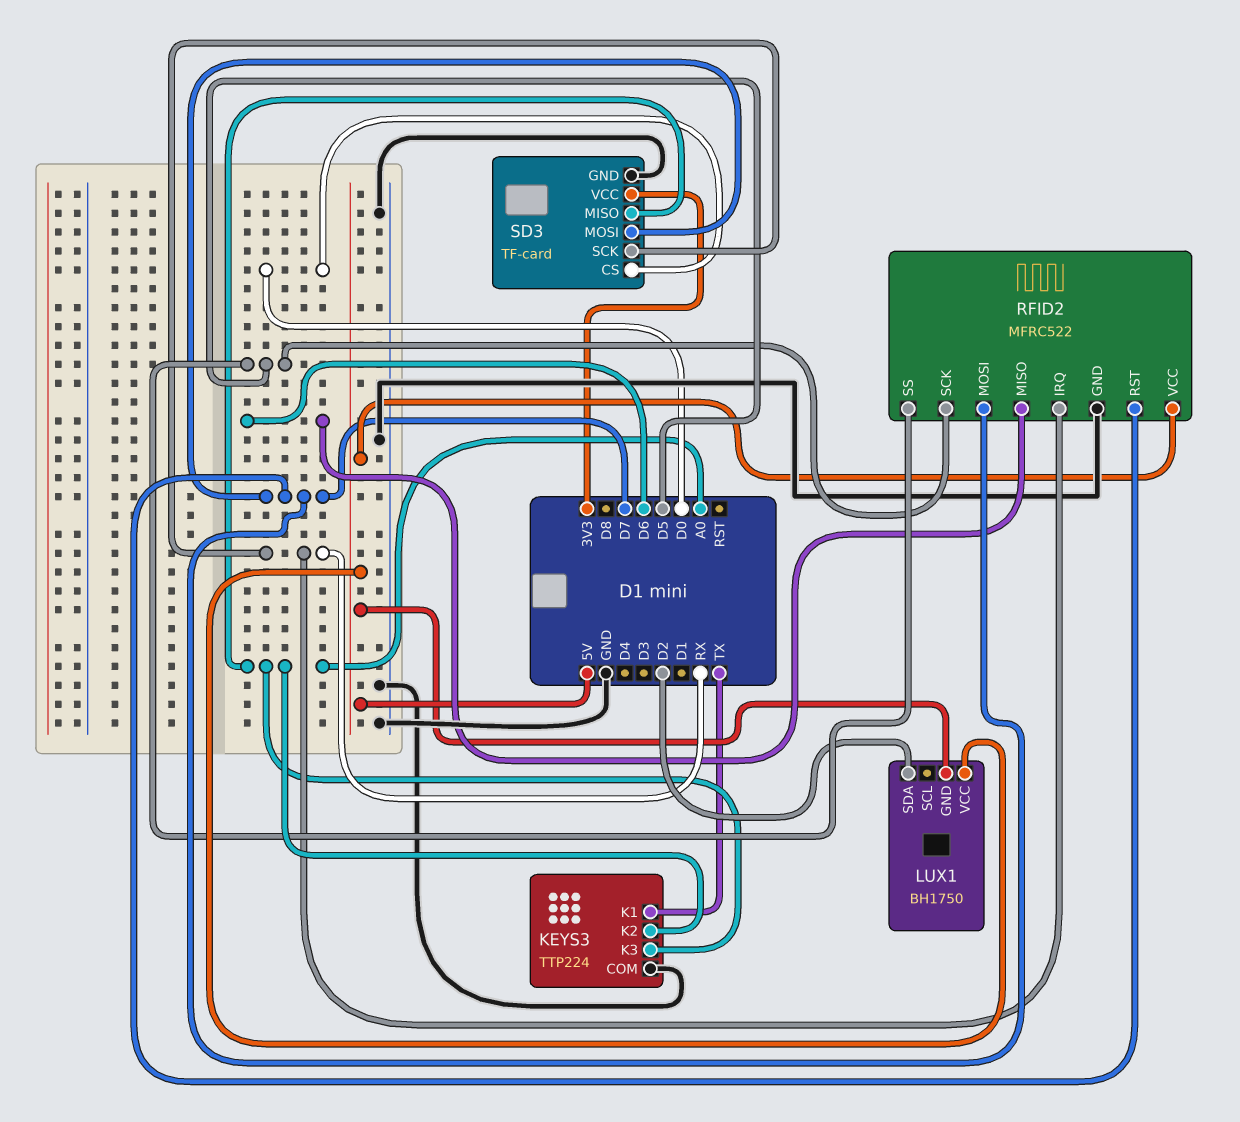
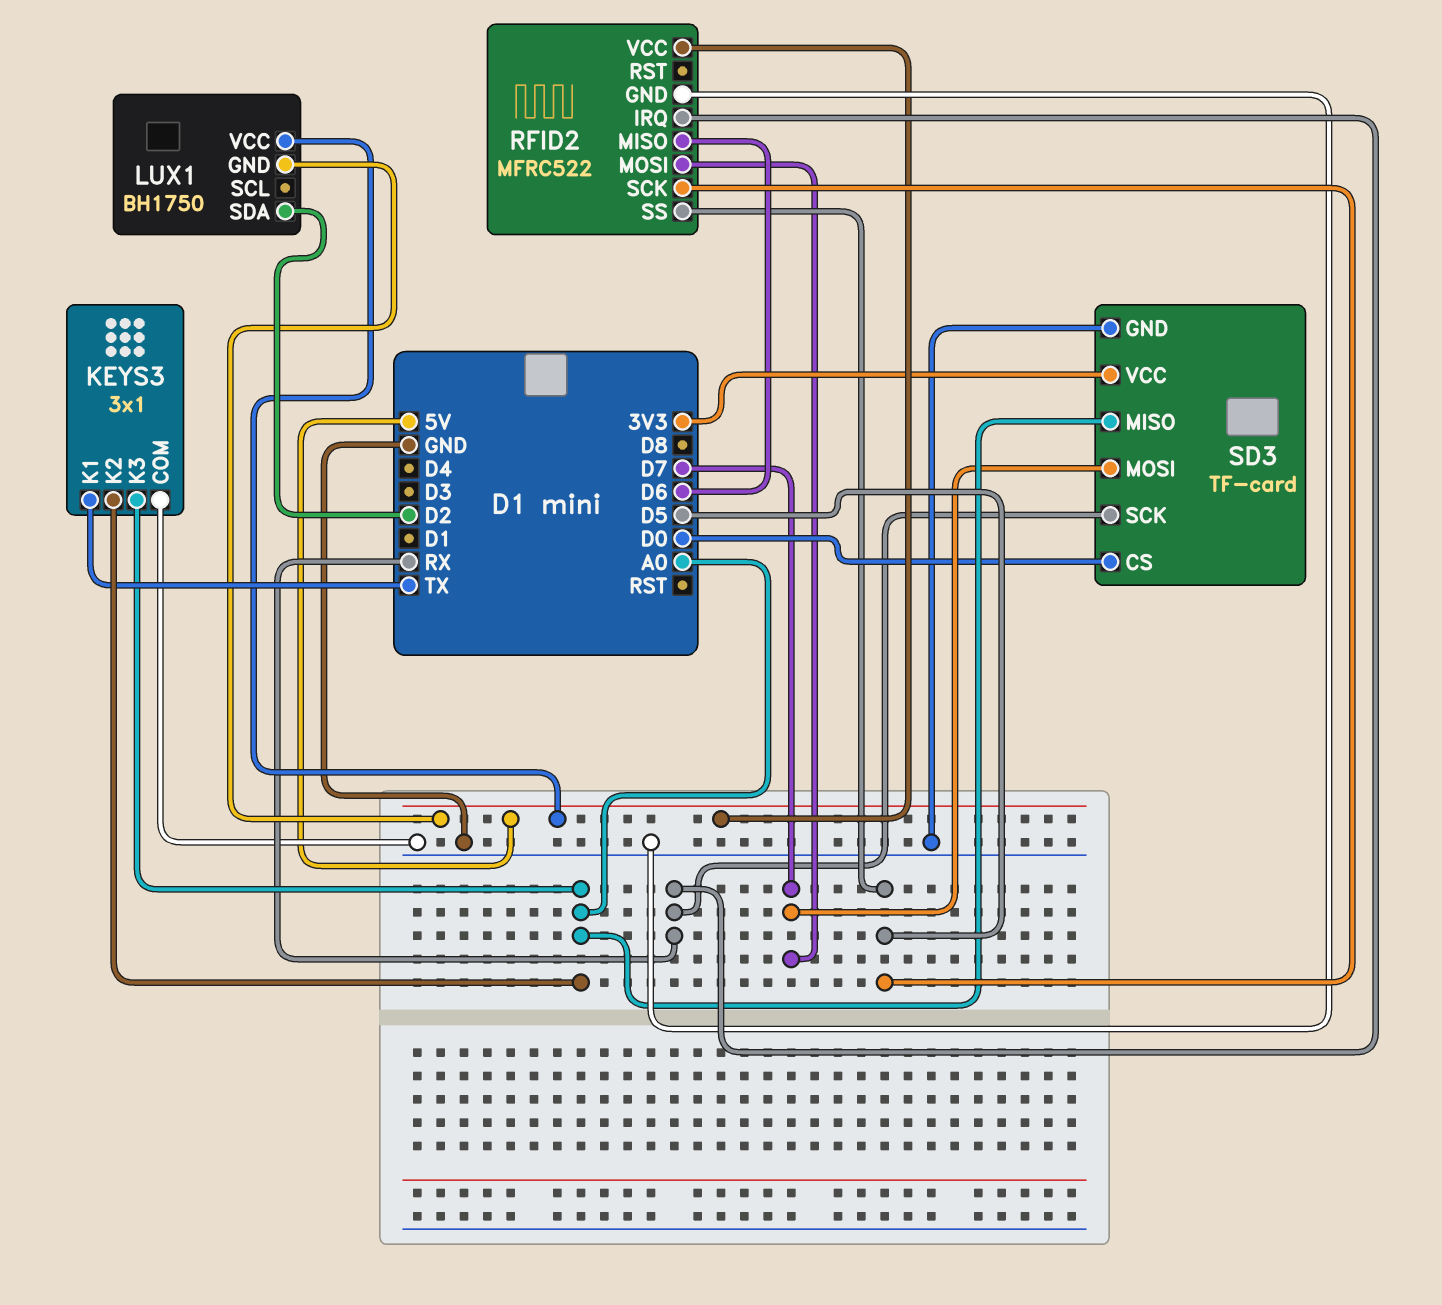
KEYS3: TTP224 -> 3x1
RFID2 pin RST: D7 -> none

